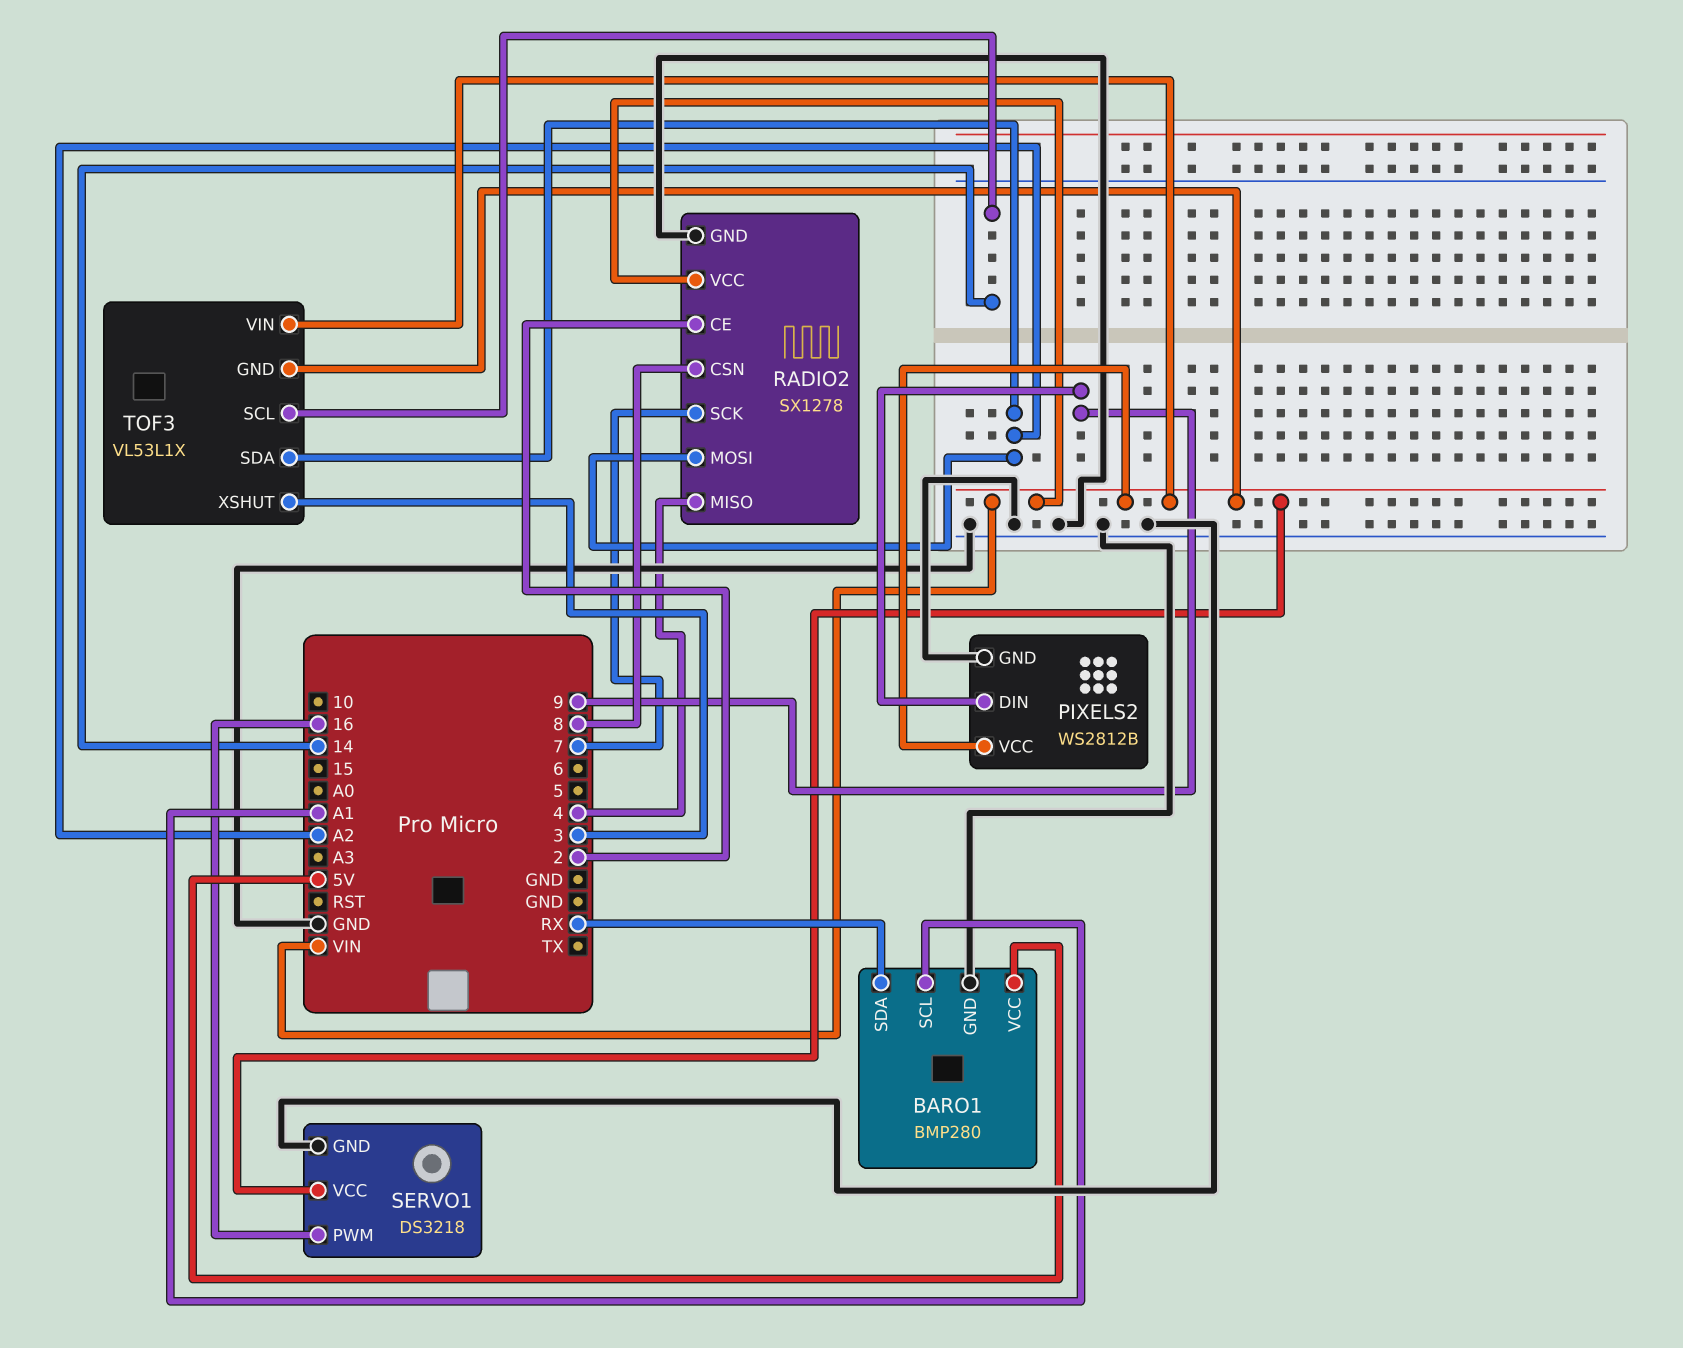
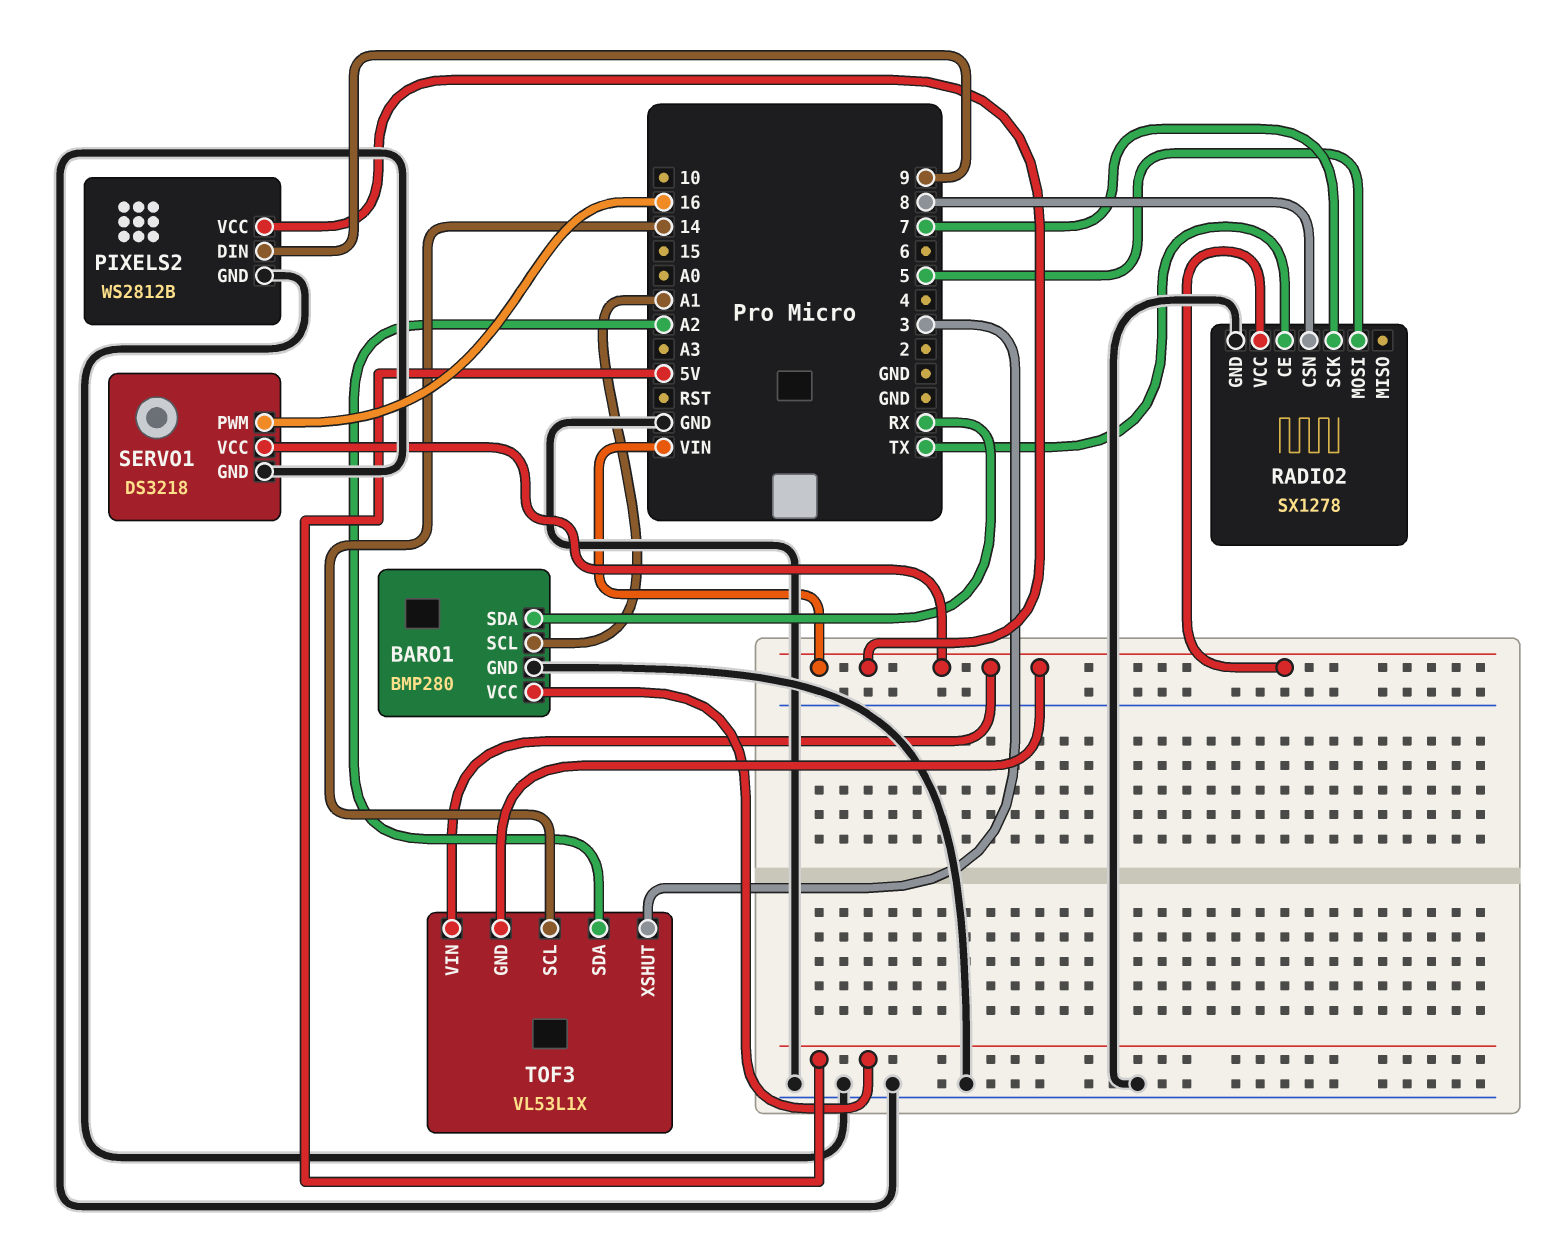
RADIO2 pin CE: 2 -> TX
RADIO2 pin MISO: 4 -> none
RADIO2 pin MOSI: A2 -> 5

